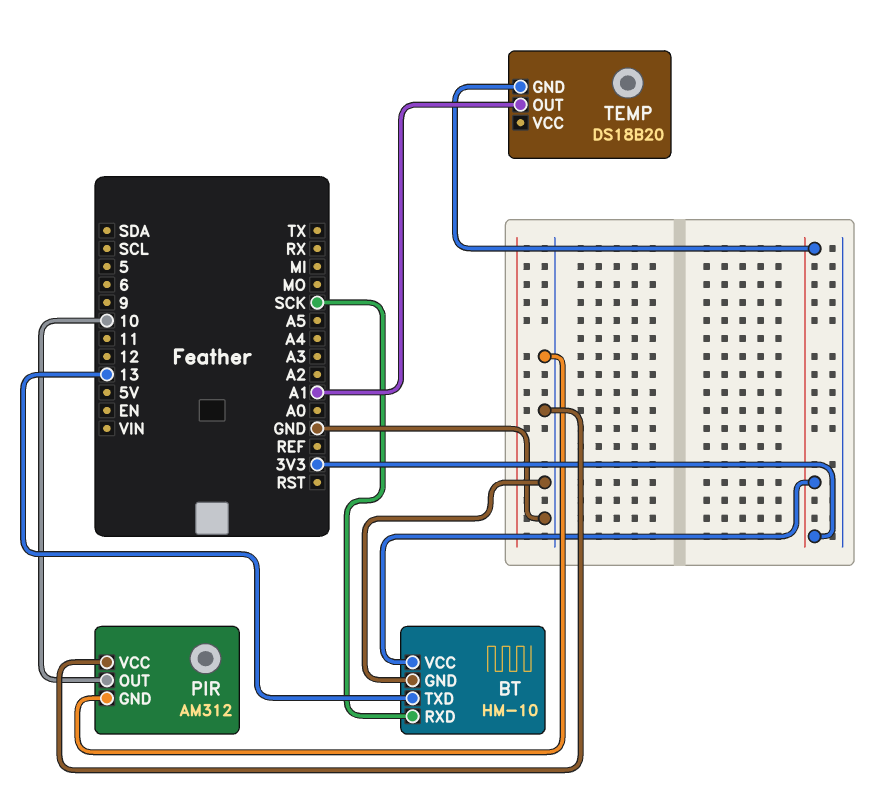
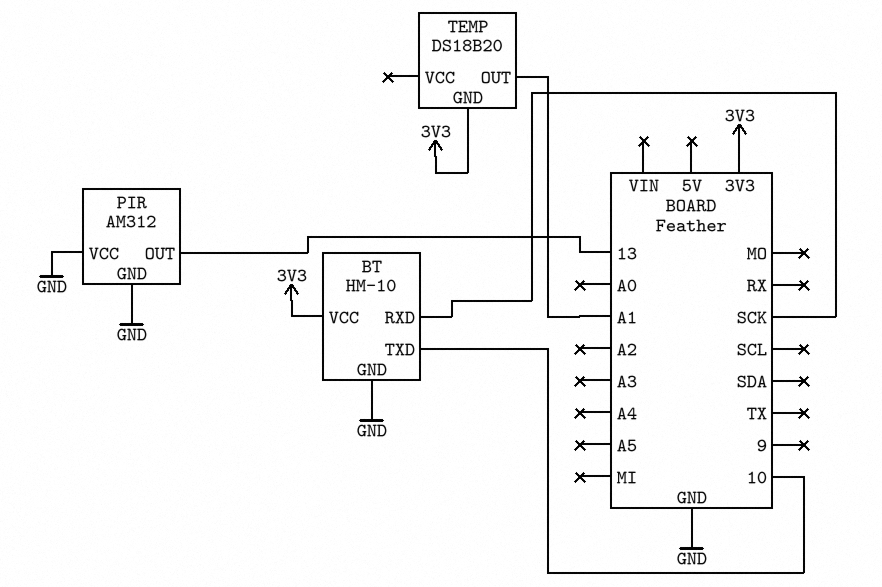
BT pin TXD: 13 -> 10
PIR pin OUT: 10 -> 13

